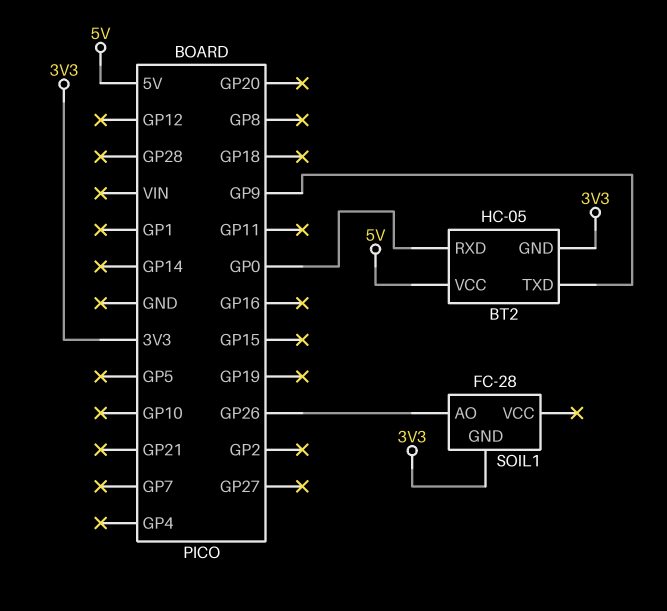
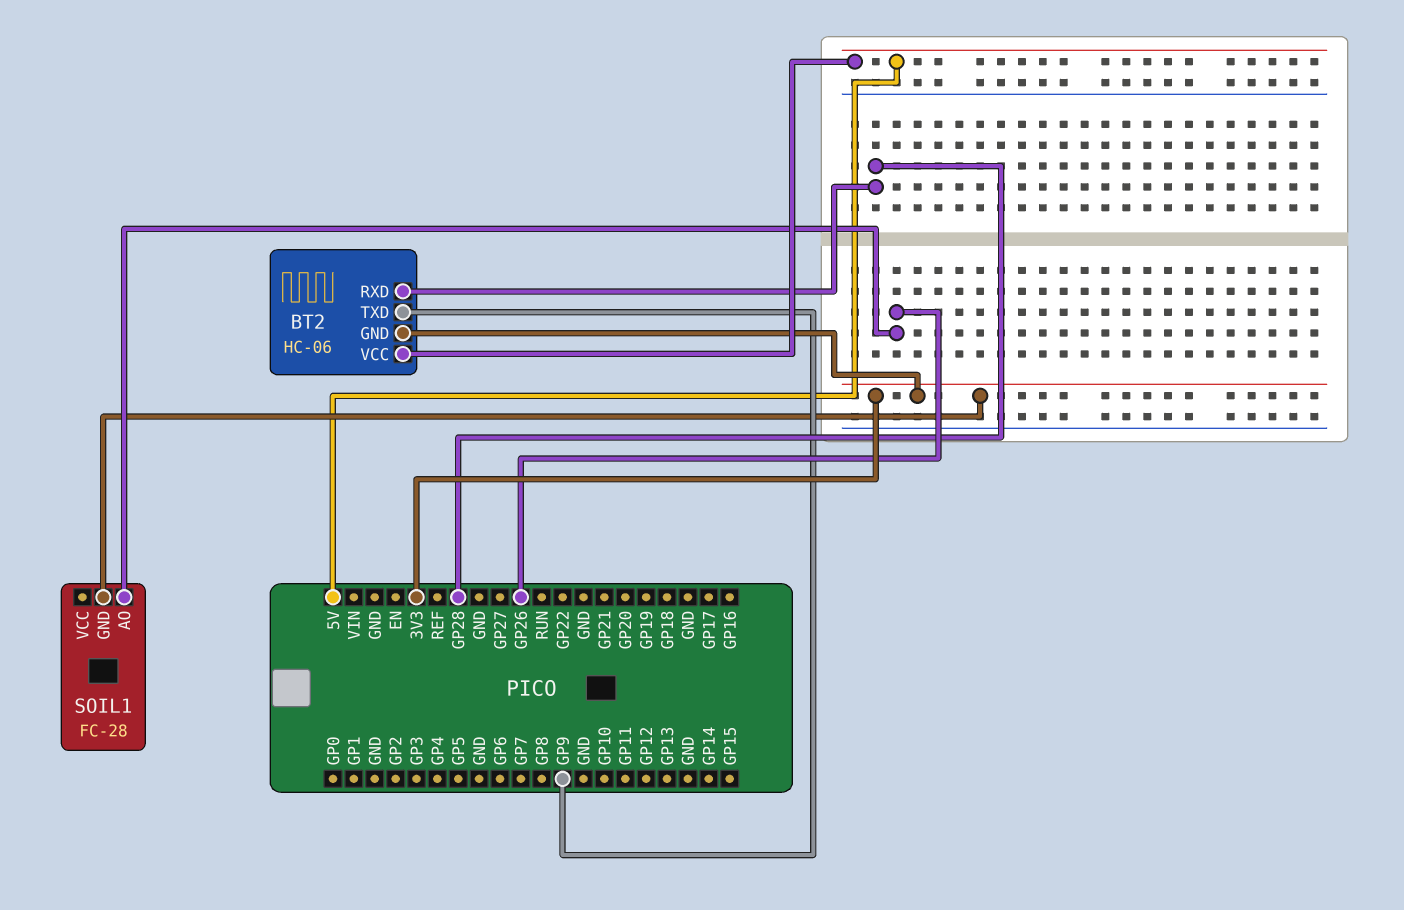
BT2: HC-05 -> HC-06
BT2 pin RXD: GP0 -> GP28

